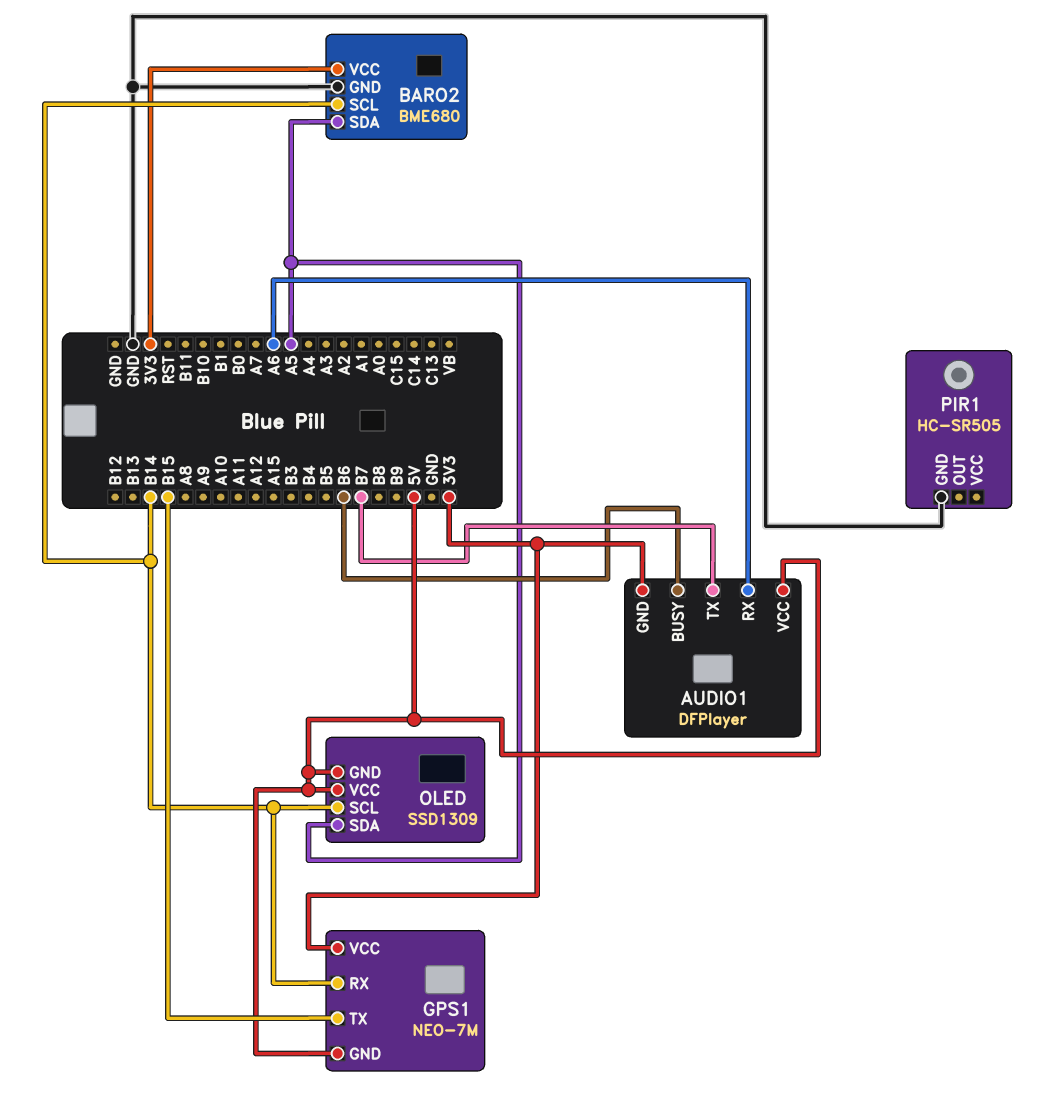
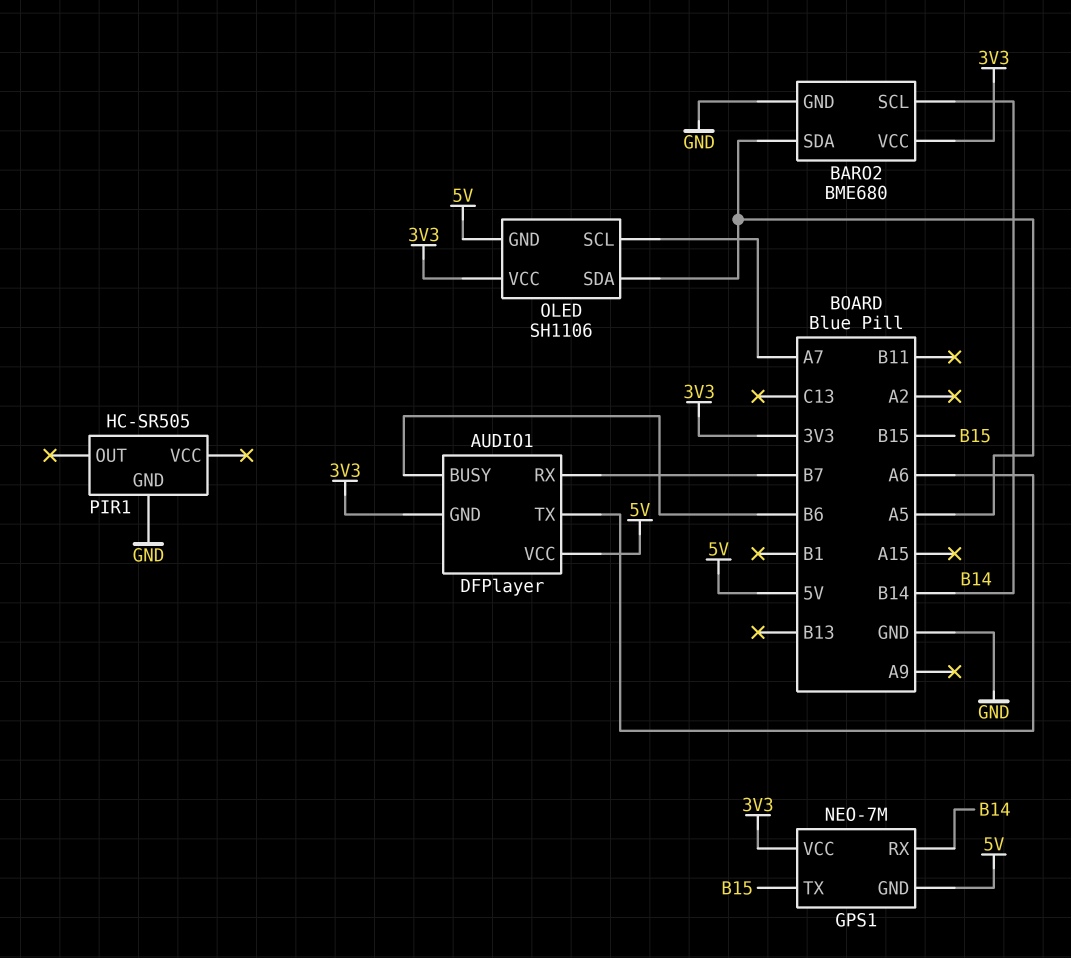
AUDIO1 pin RX: A6 -> B7
AUDIO1 pin TX: B7 -> A6
OLED: SSD1309 -> SH1106
OLED pin SCL: B14 -> A7
OLED pin VCC: 5V -> 3V3

